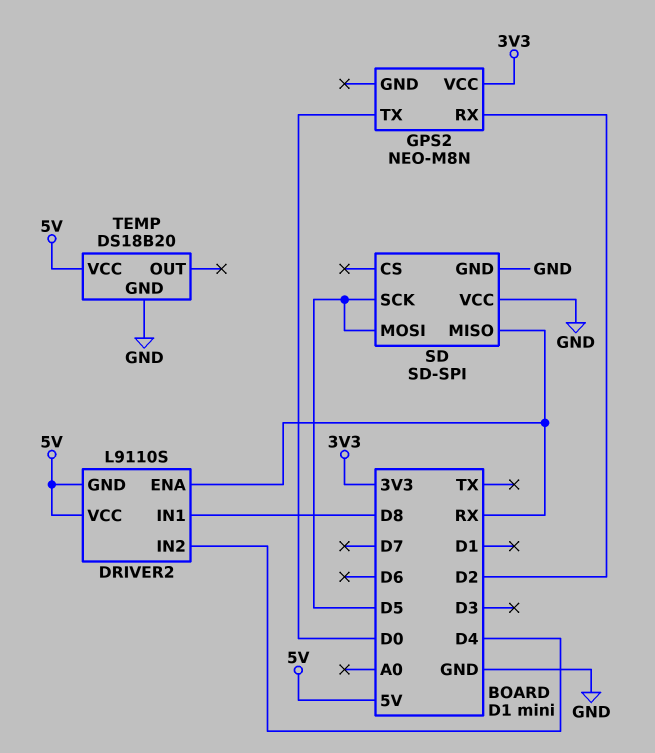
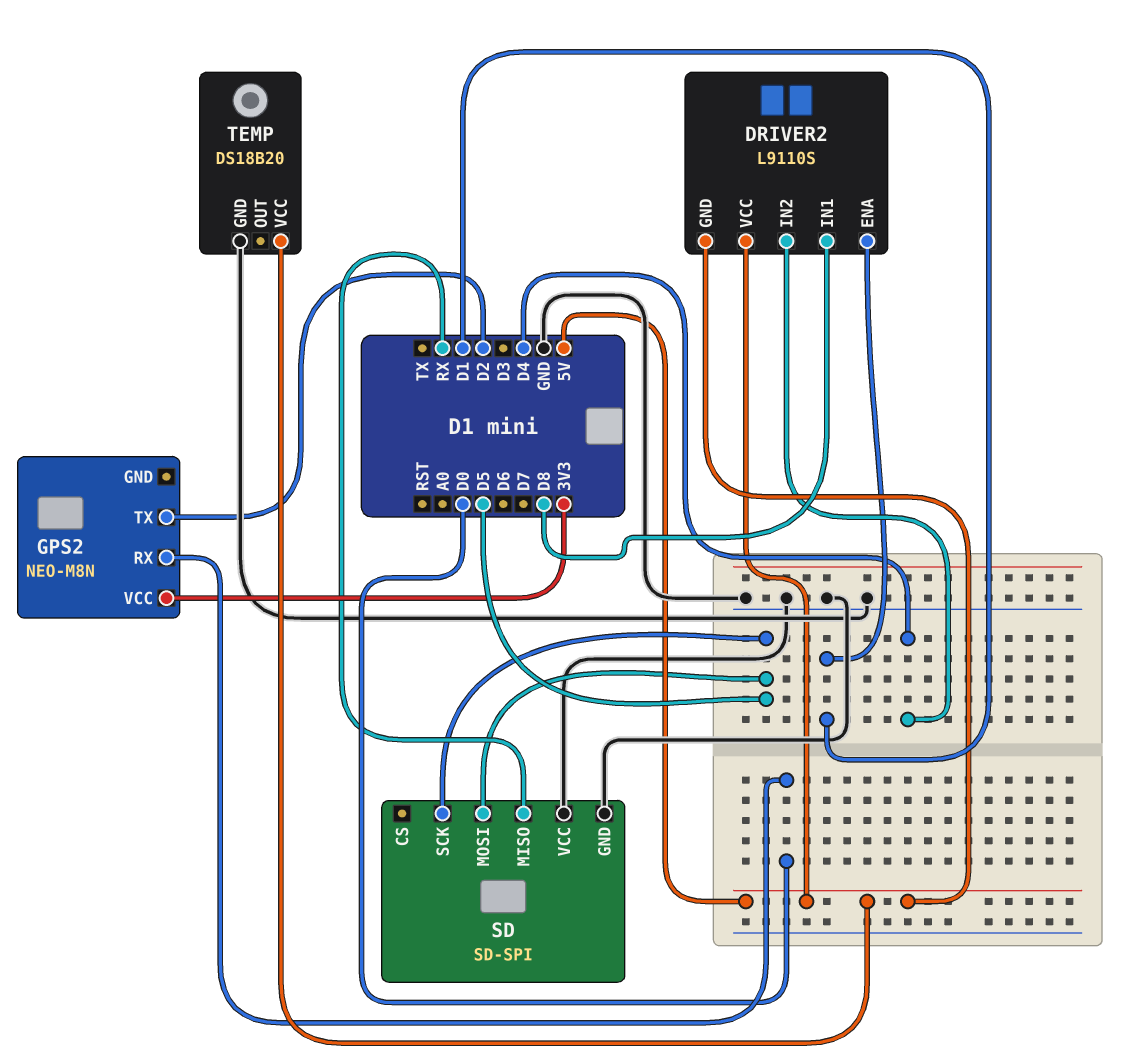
DRIVER2 pin ENA: RX -> D1
GPS2 pin RX: D2 -> D0
GPS2 pin TX: D0 -> D2

